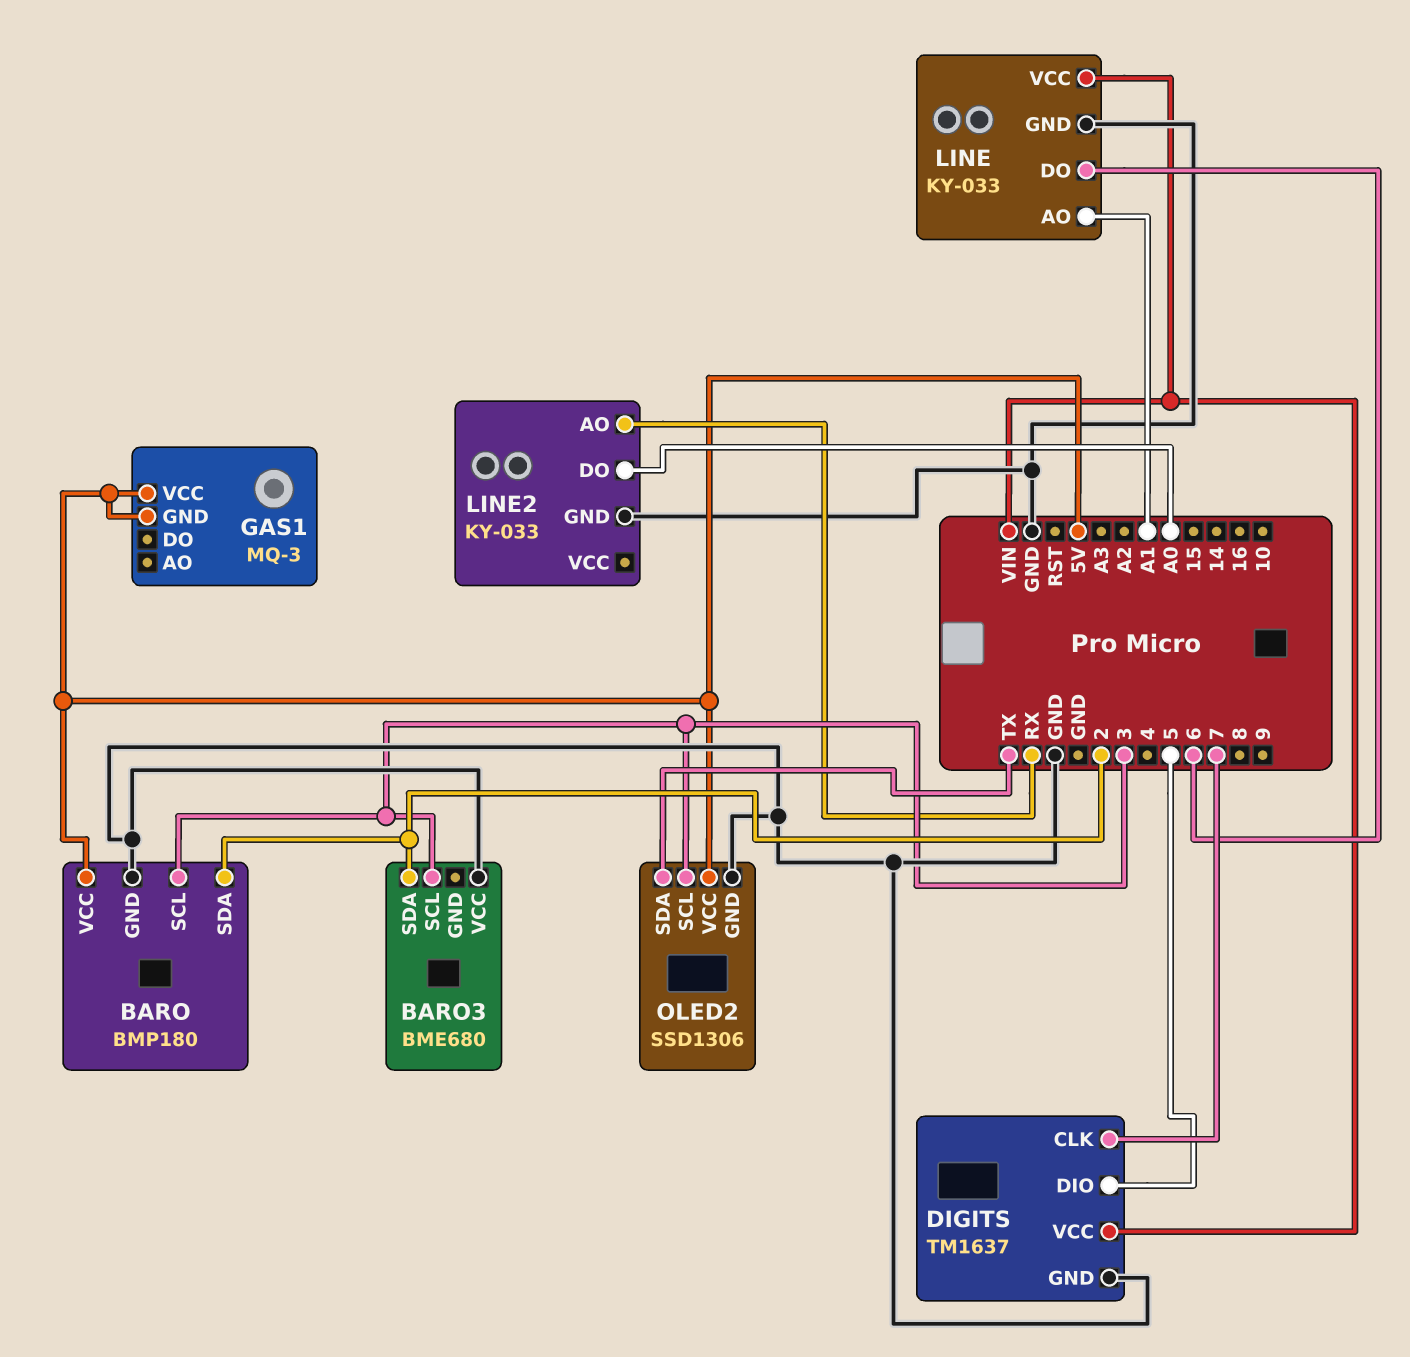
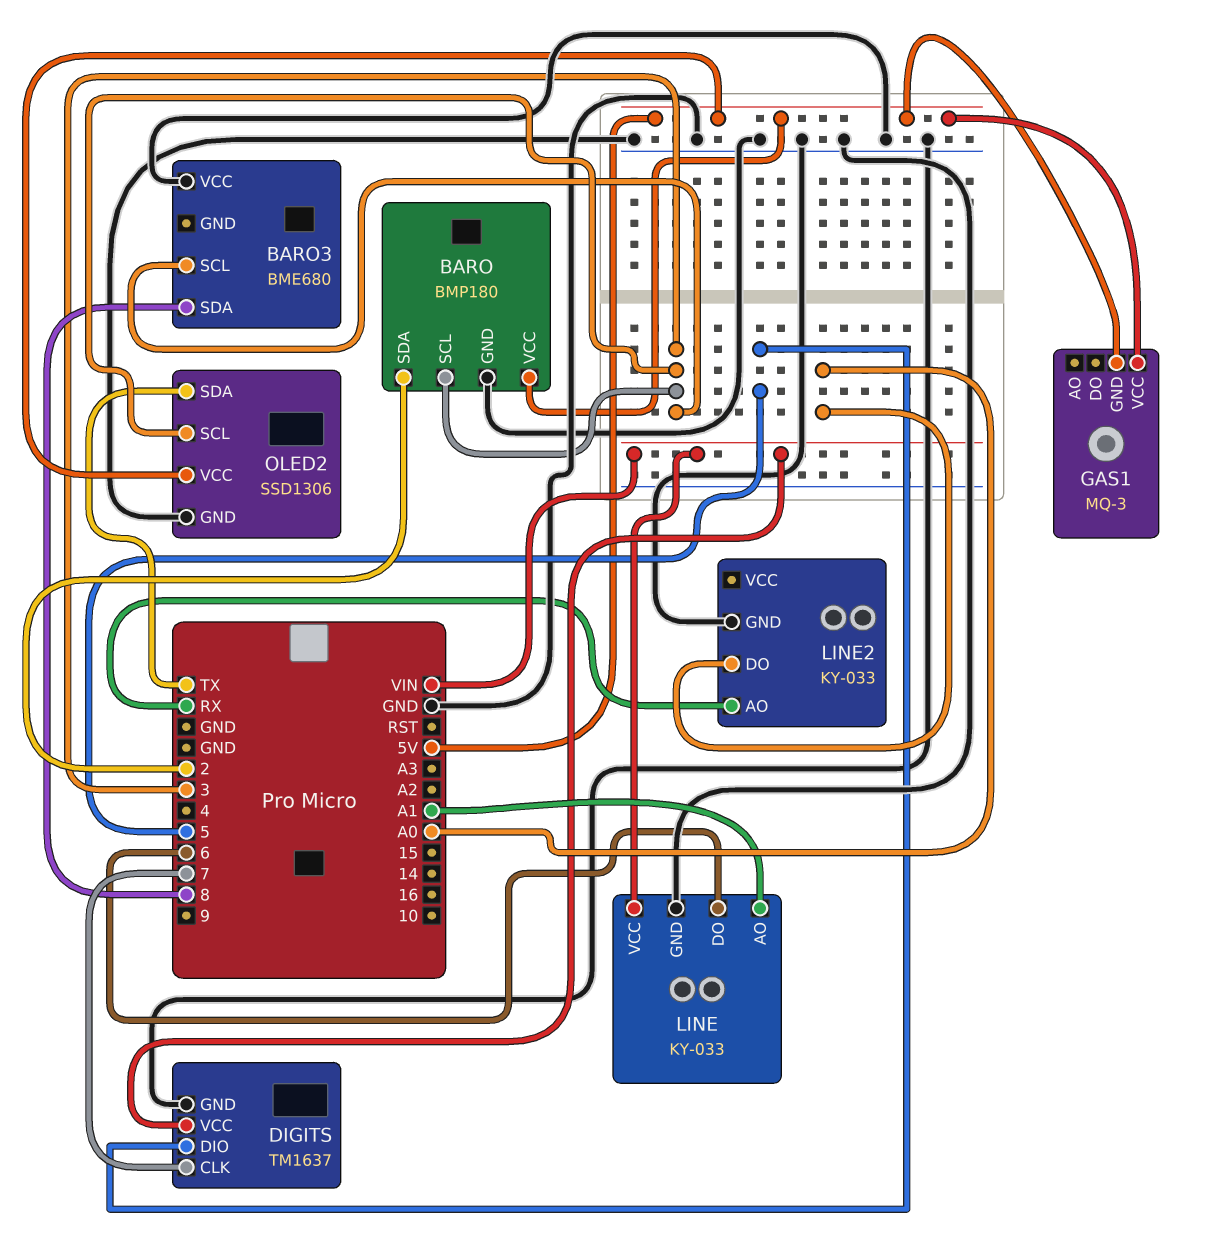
BARO3 pin SDA: 2 -> 8

